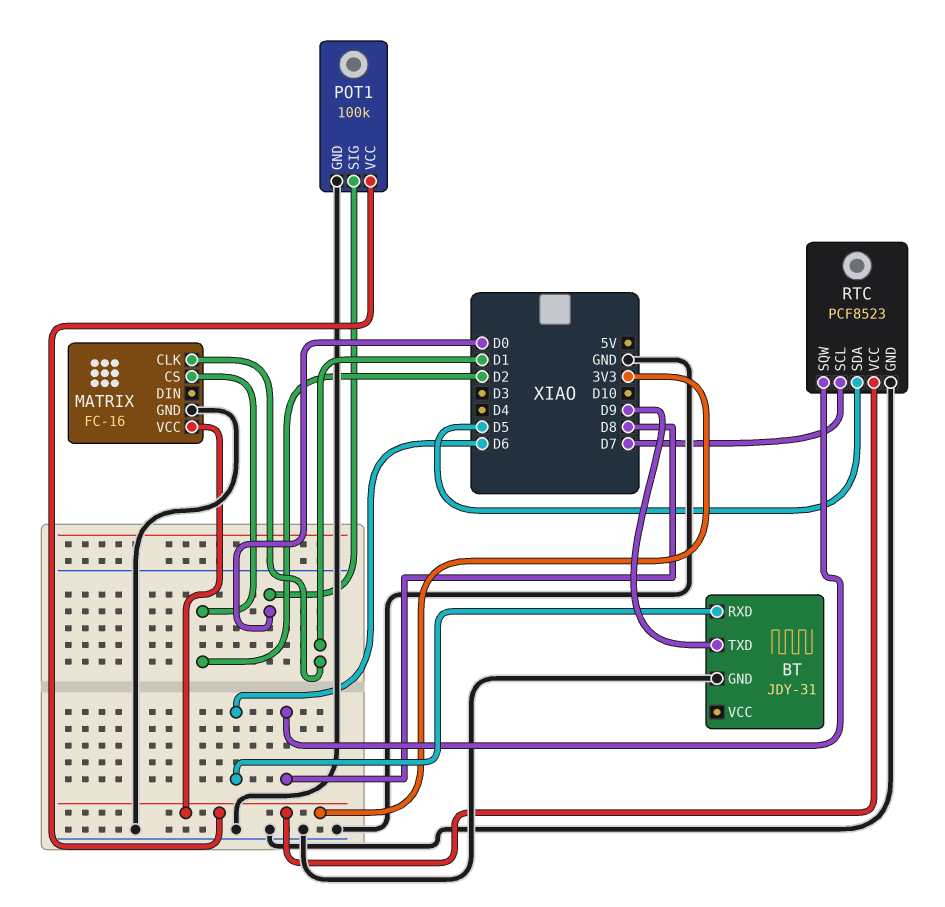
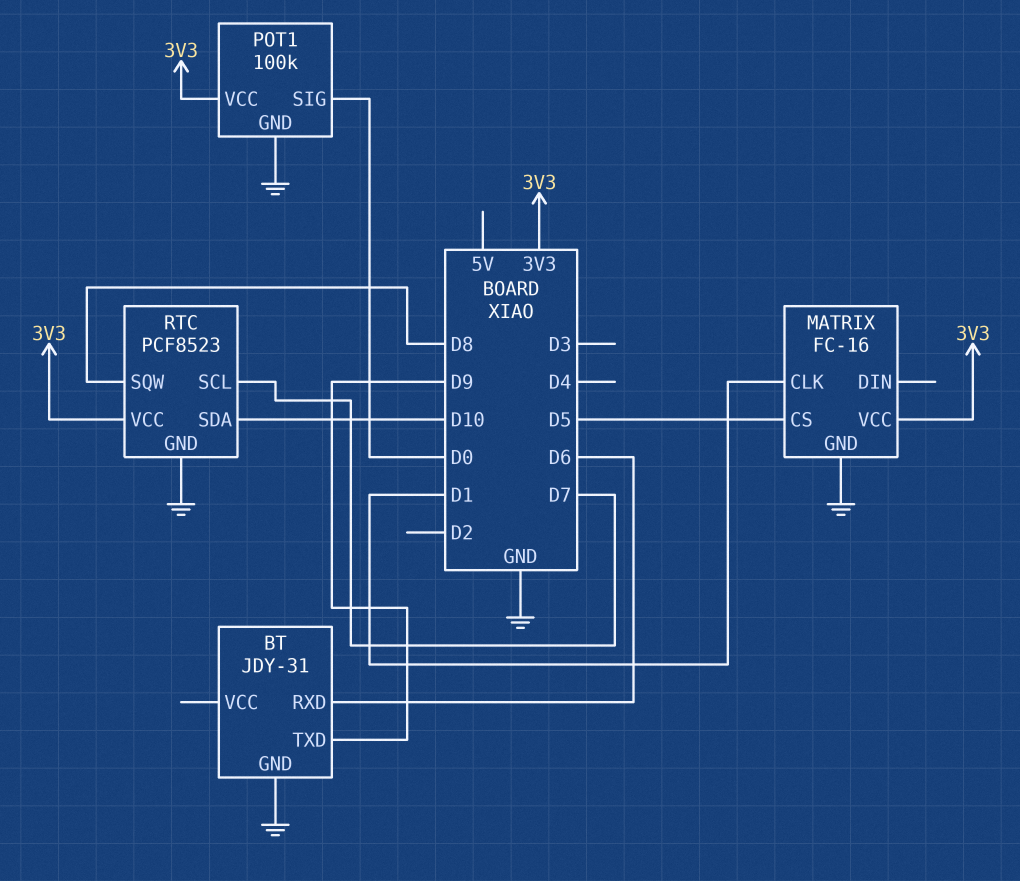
MATRIX pin CS: D2 -> D5
RTC pin SDA: D5 -> D10

